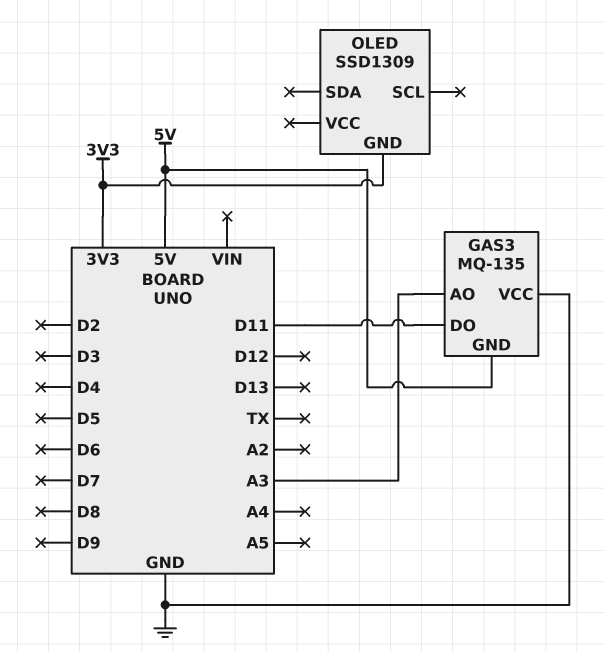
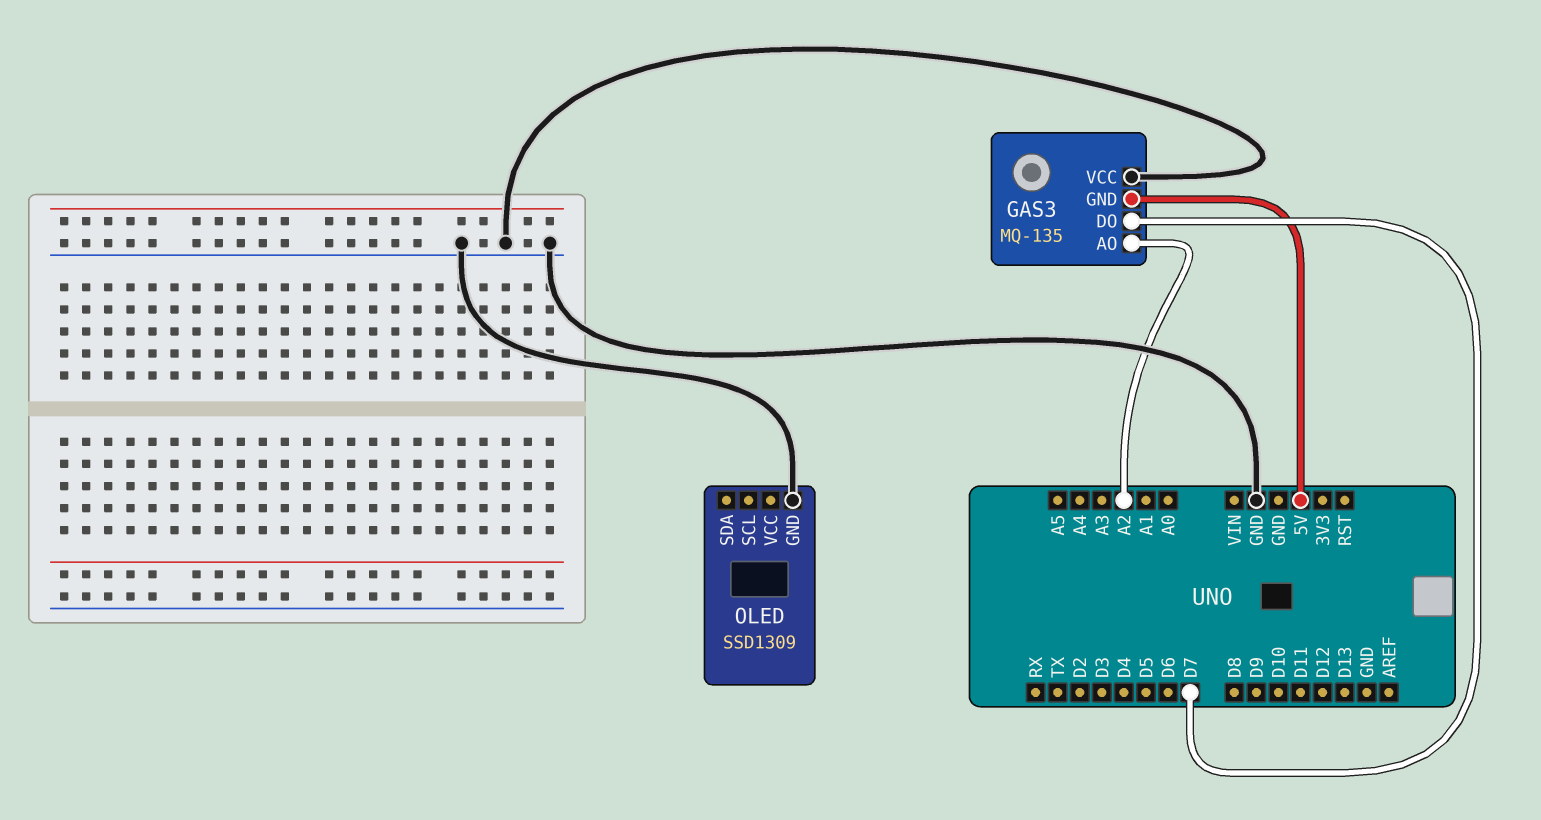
GAS3 pin AO: A3 -> A2
GAS3 pin DO: D11 -> D7
OLED pin GND: 3V3 -> GND

